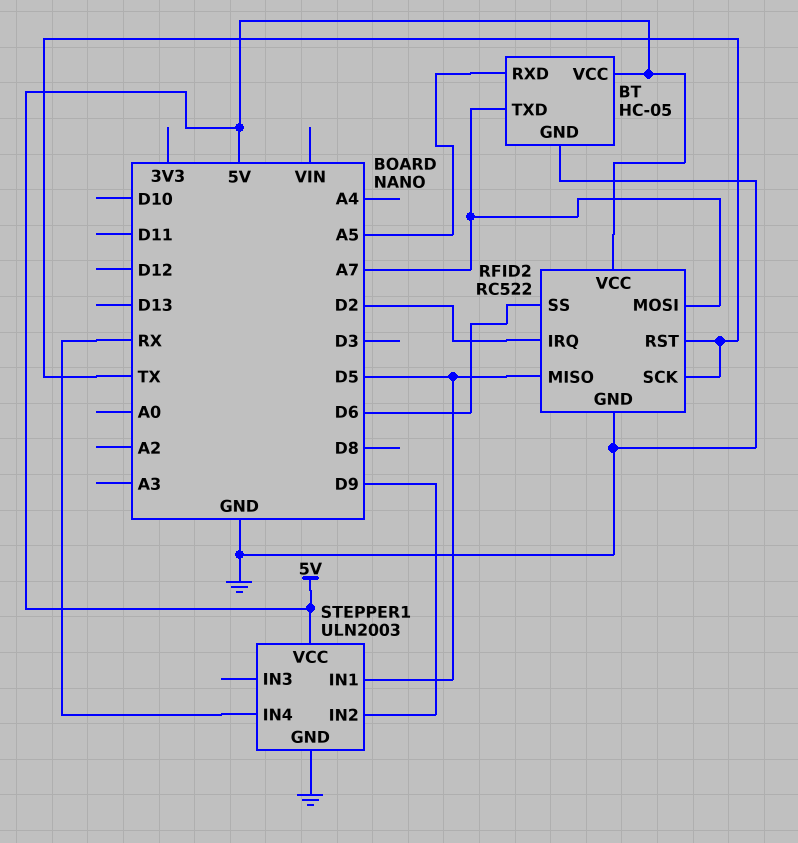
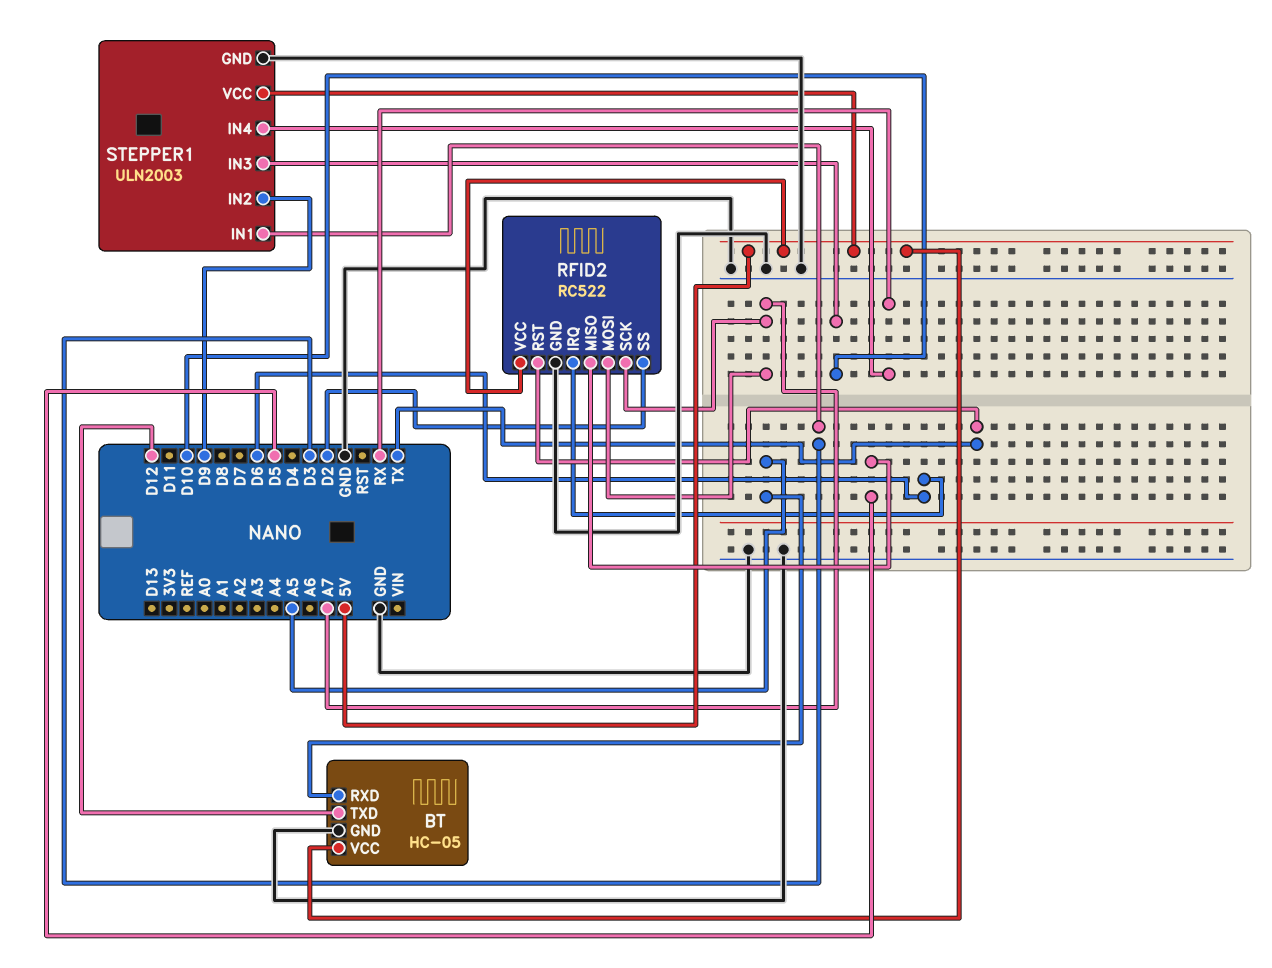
BT pin TXD: A7 -> D12
RFID2 pin IRQ: D2 -> D6
RFID2 pin SCK: TX -> A7
RFID2 pin SS: D6 -> D2
STEPPER1 pin IN1: D5 -> D3
STEPPER1 pin IN3: none -> D10

